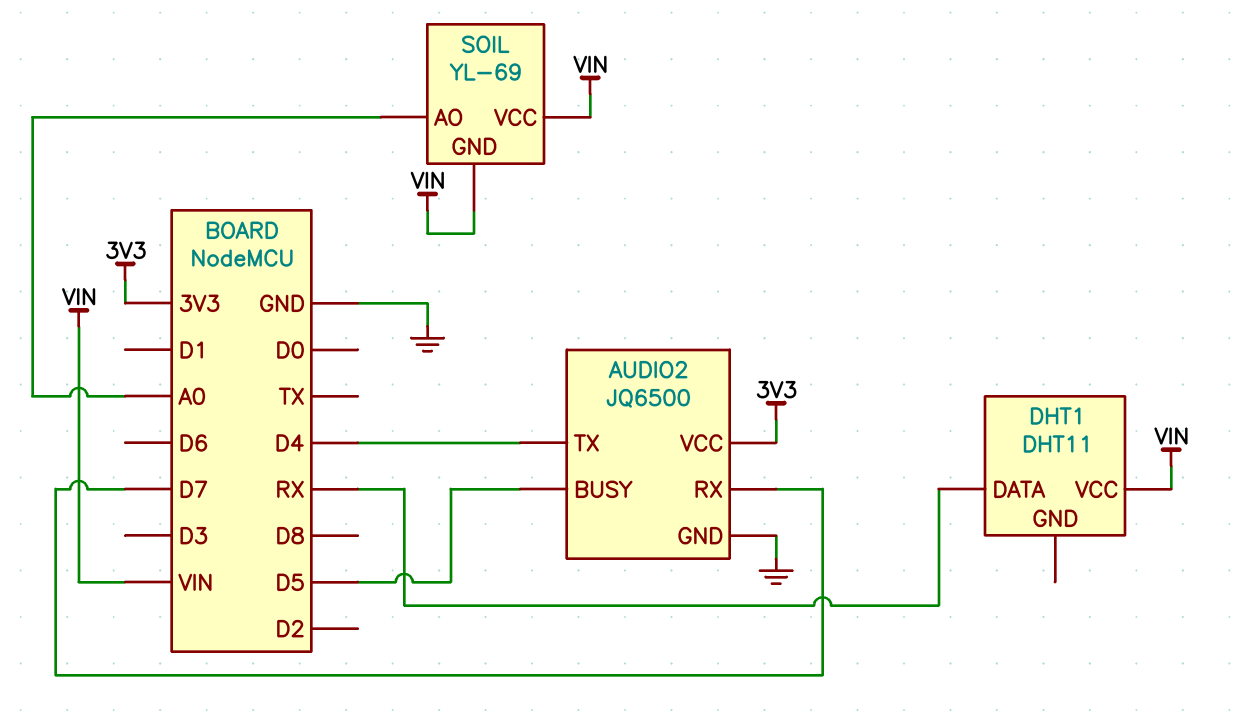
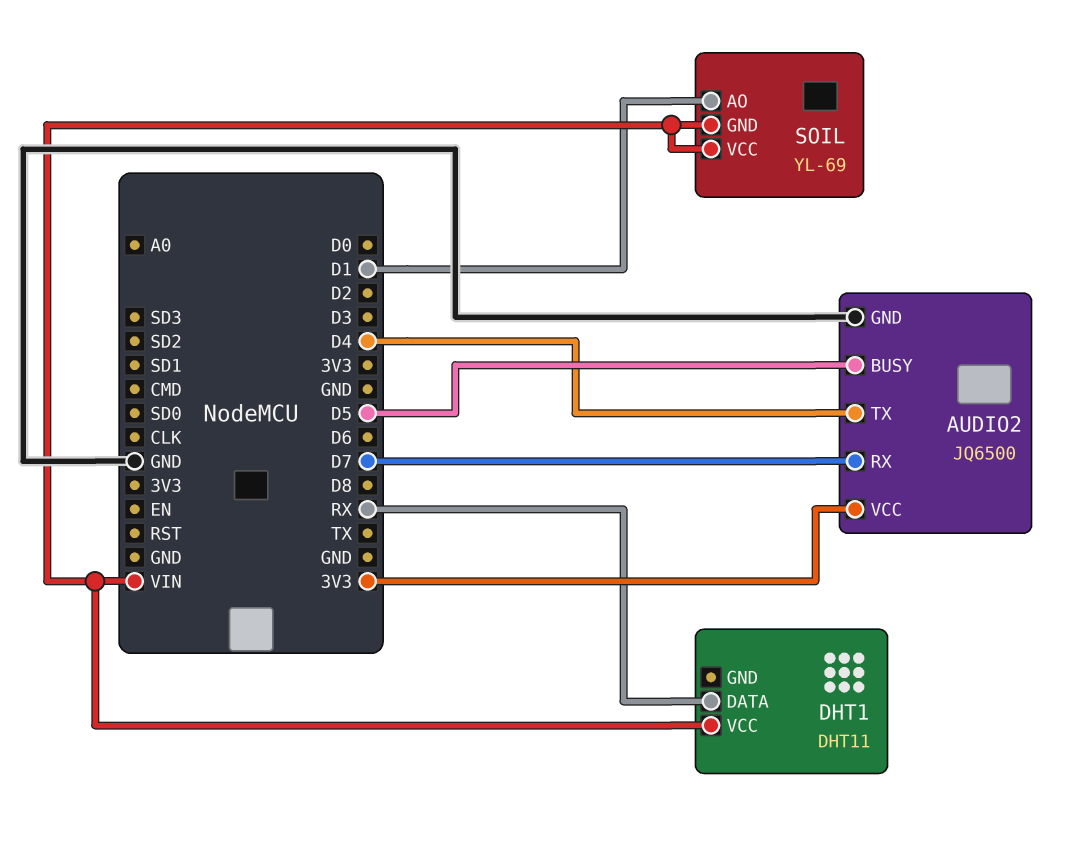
SOIL pin AO: A0 -> D1

